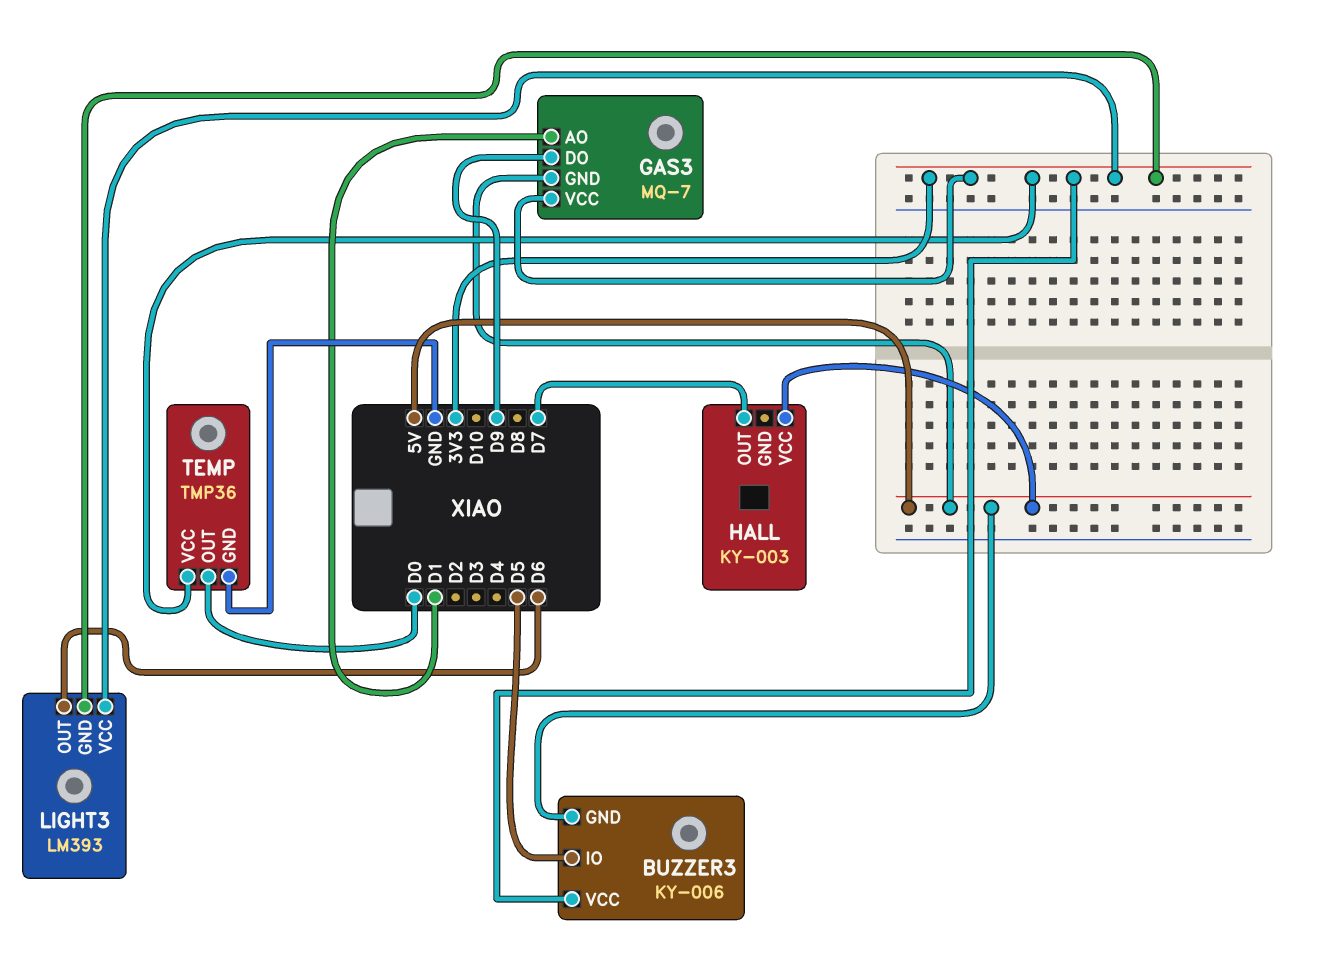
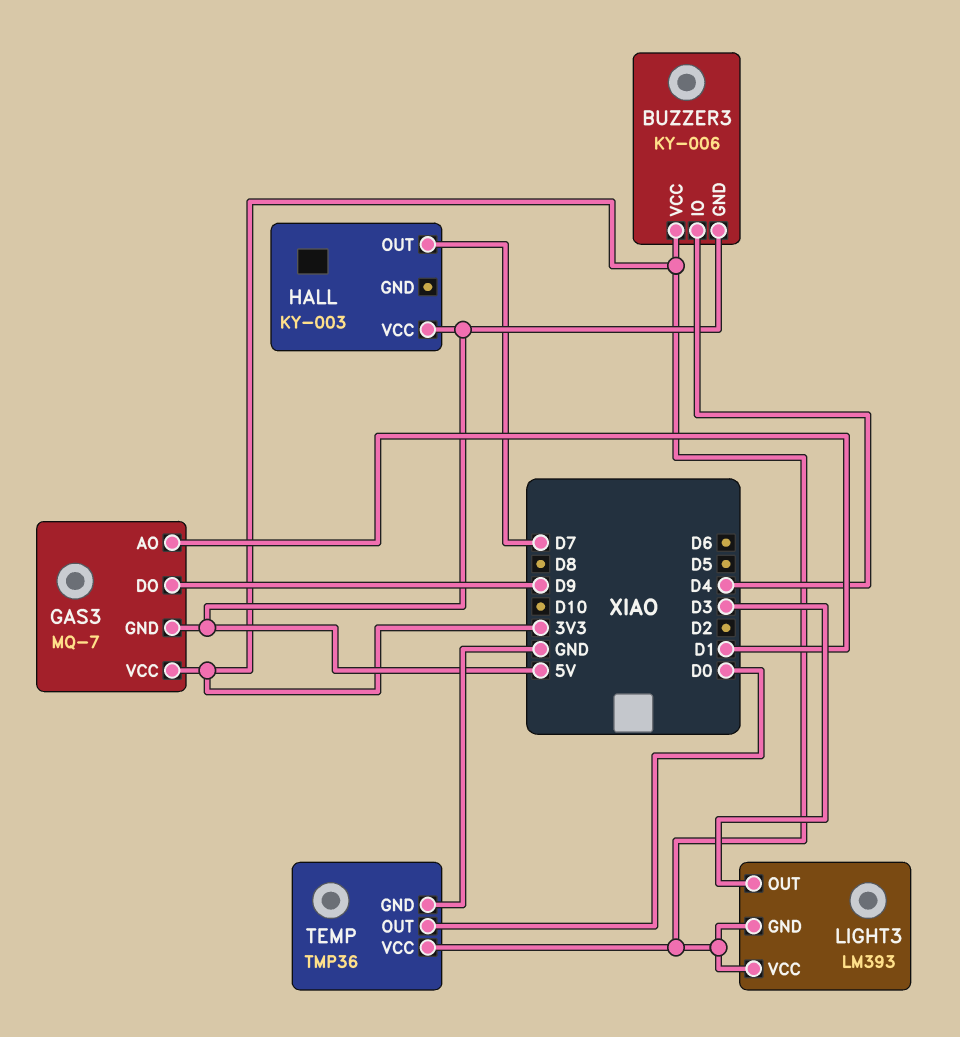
BUZZER3 pin IO: D5 -> D4
LIGHT3 pin OUT: D6 -> D3

